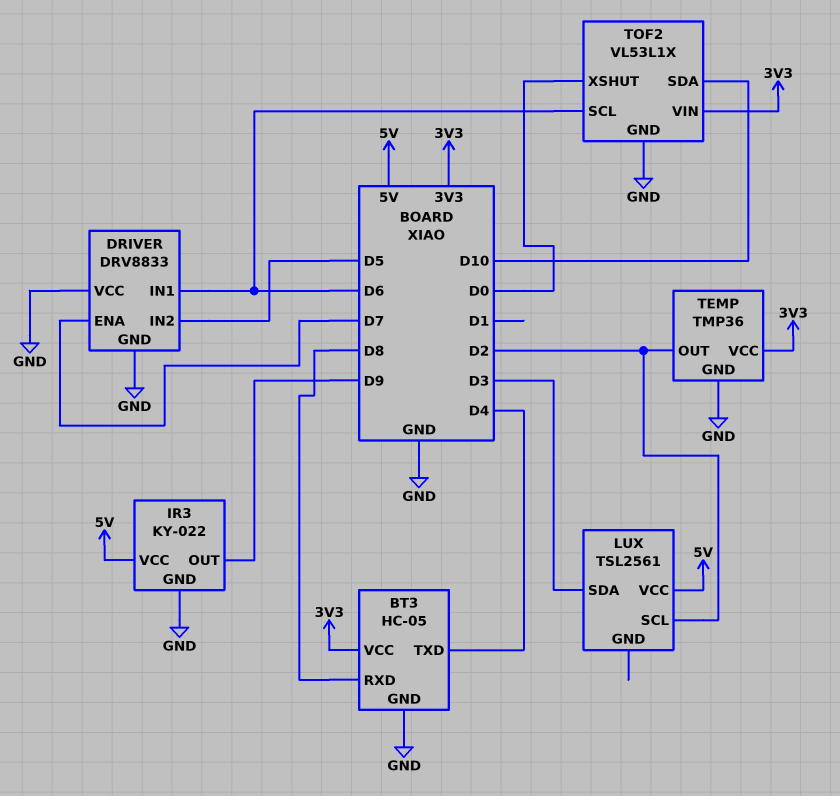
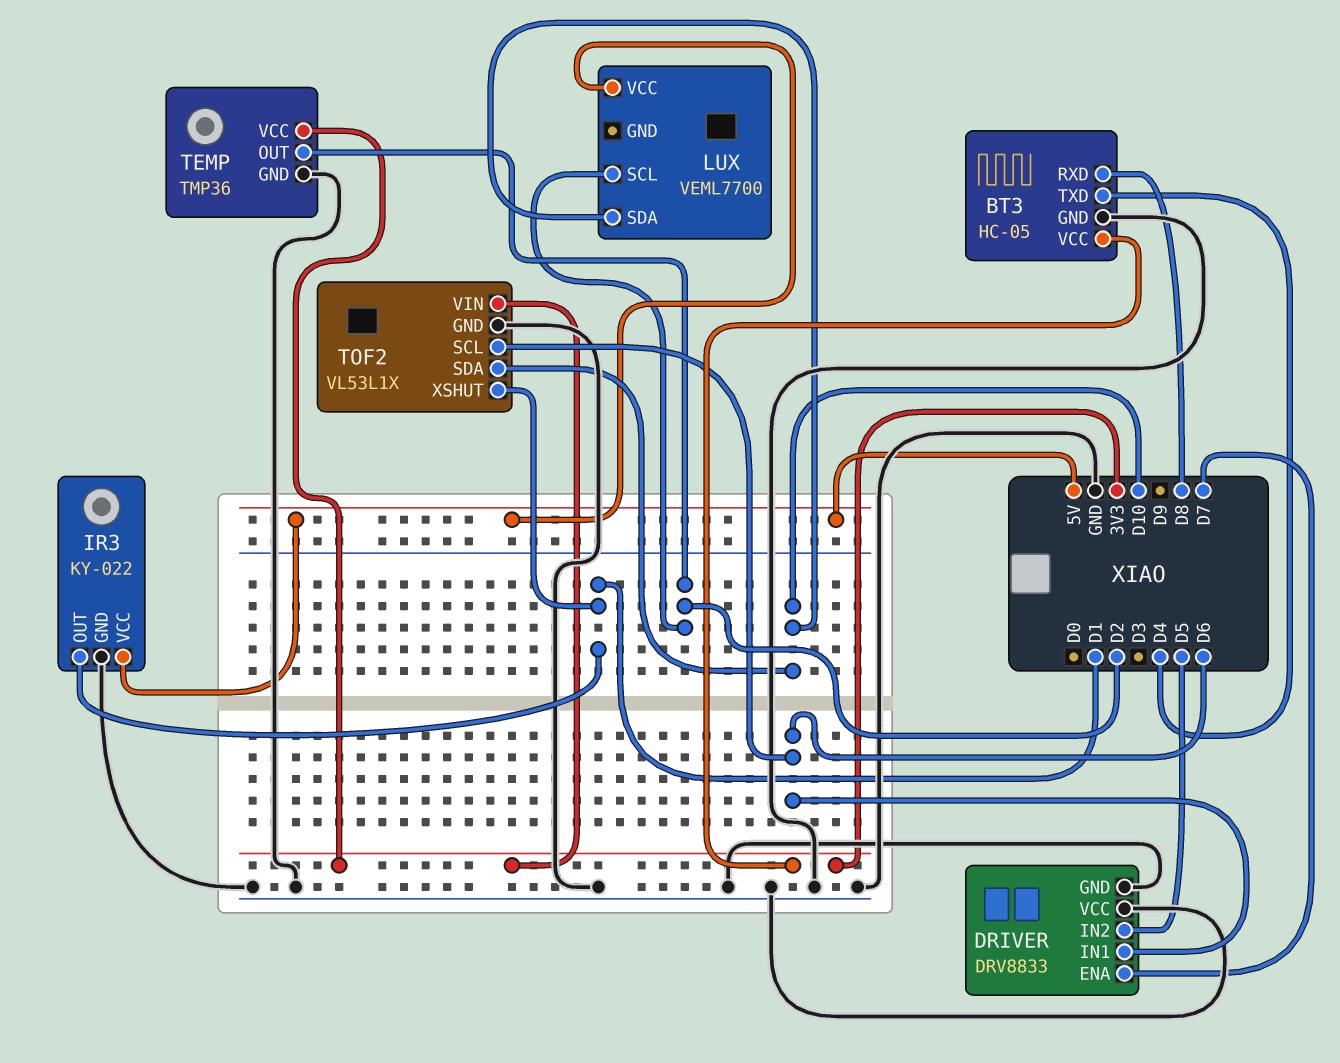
IR3 pin OUT: D9 -> D1
LUX: TSL2561 -> VEML7700
LUX pin SDA: D3 -> D10
TOF2 pin XSHUT: D0 -> D1

